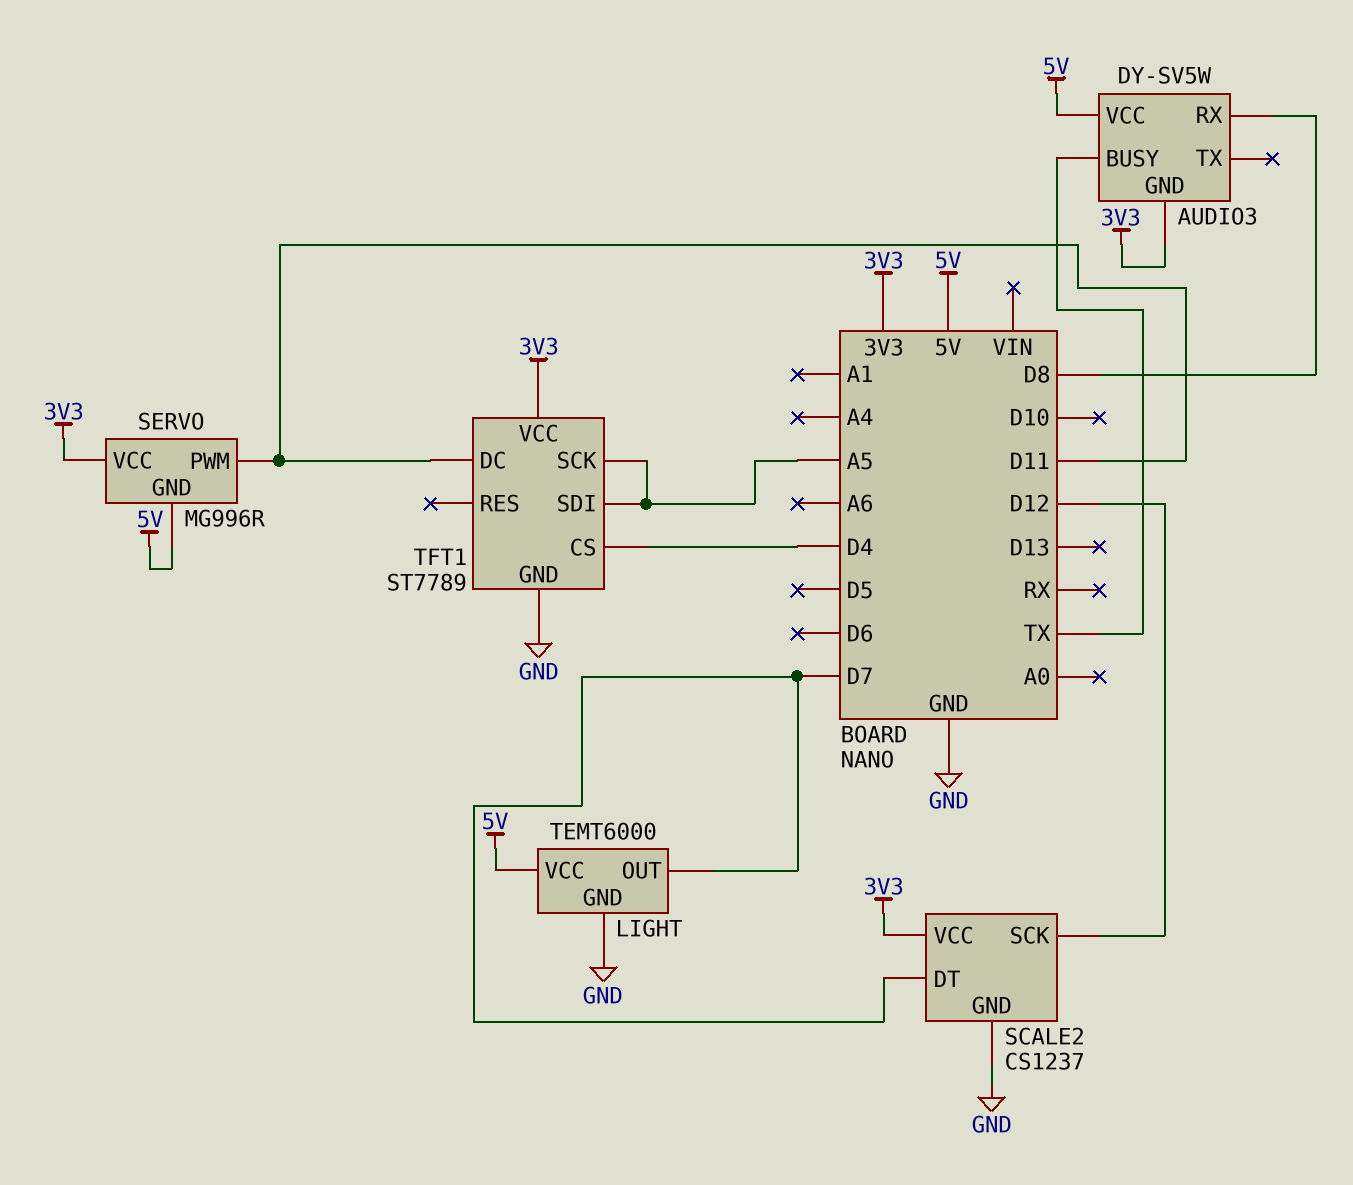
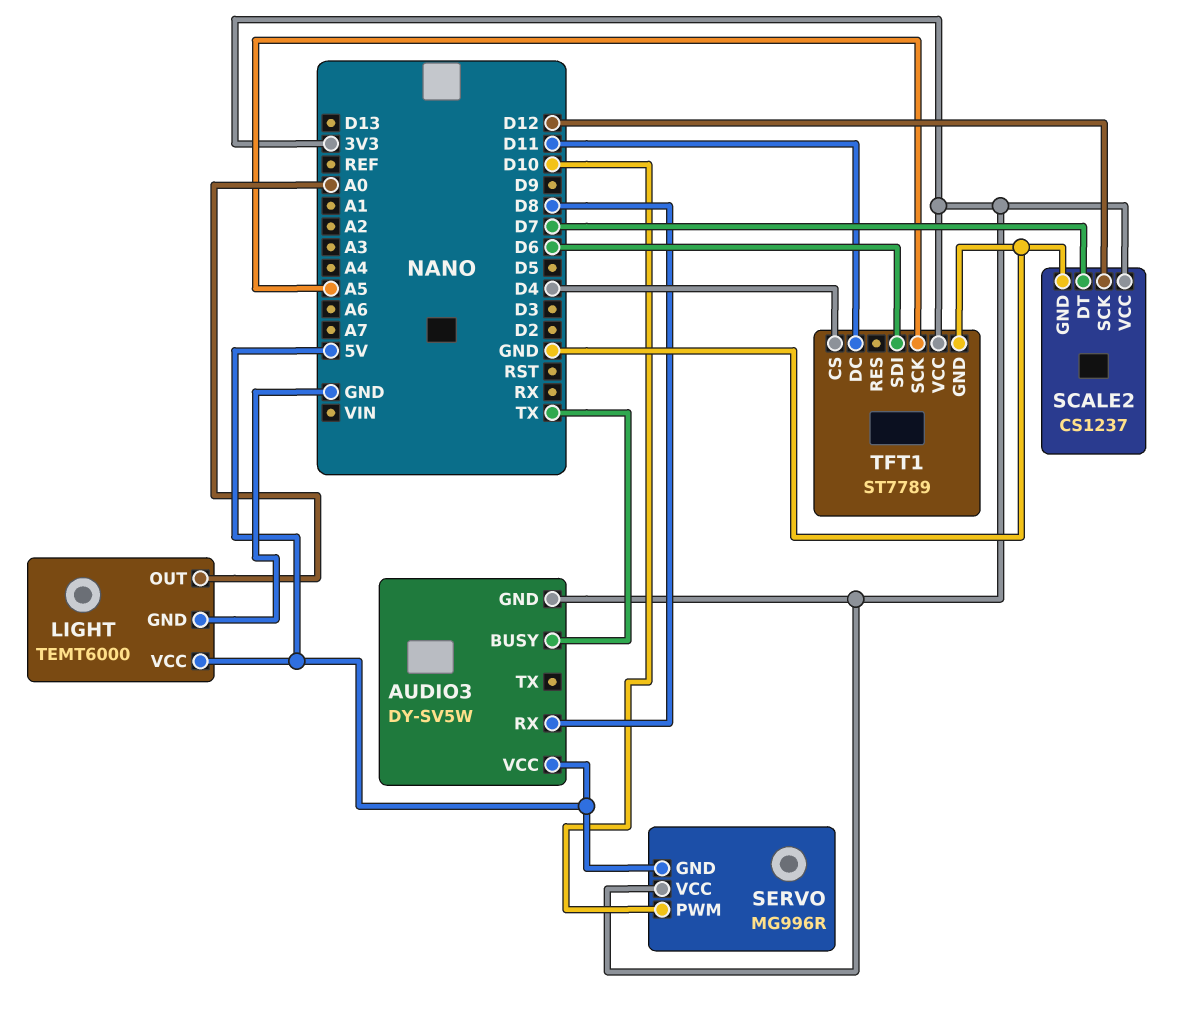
LIGHT pin OUT: D7 -> A0
SERVO pin PWM: D11 -> D10
TFT1 pin SDI: A5 -> D6

